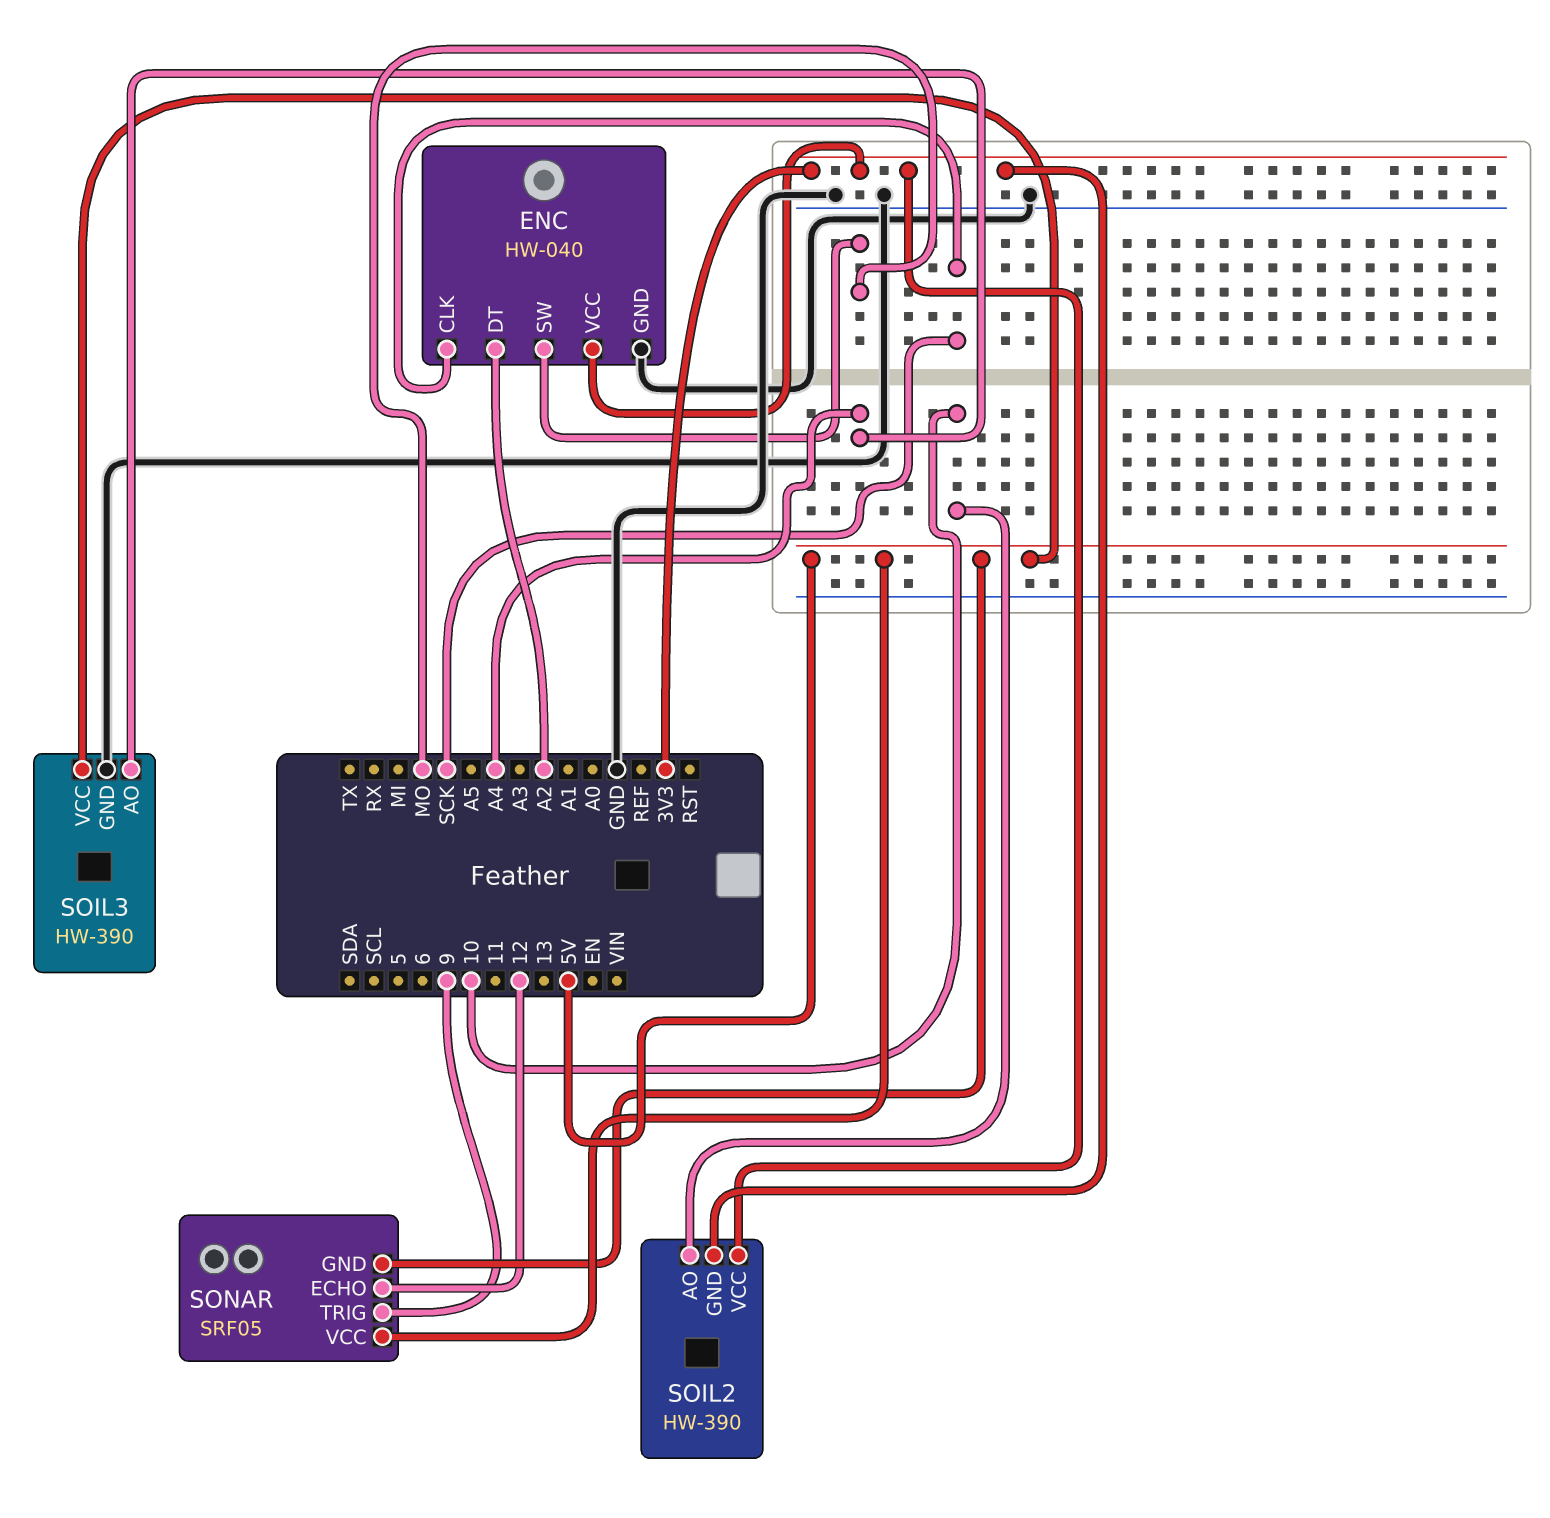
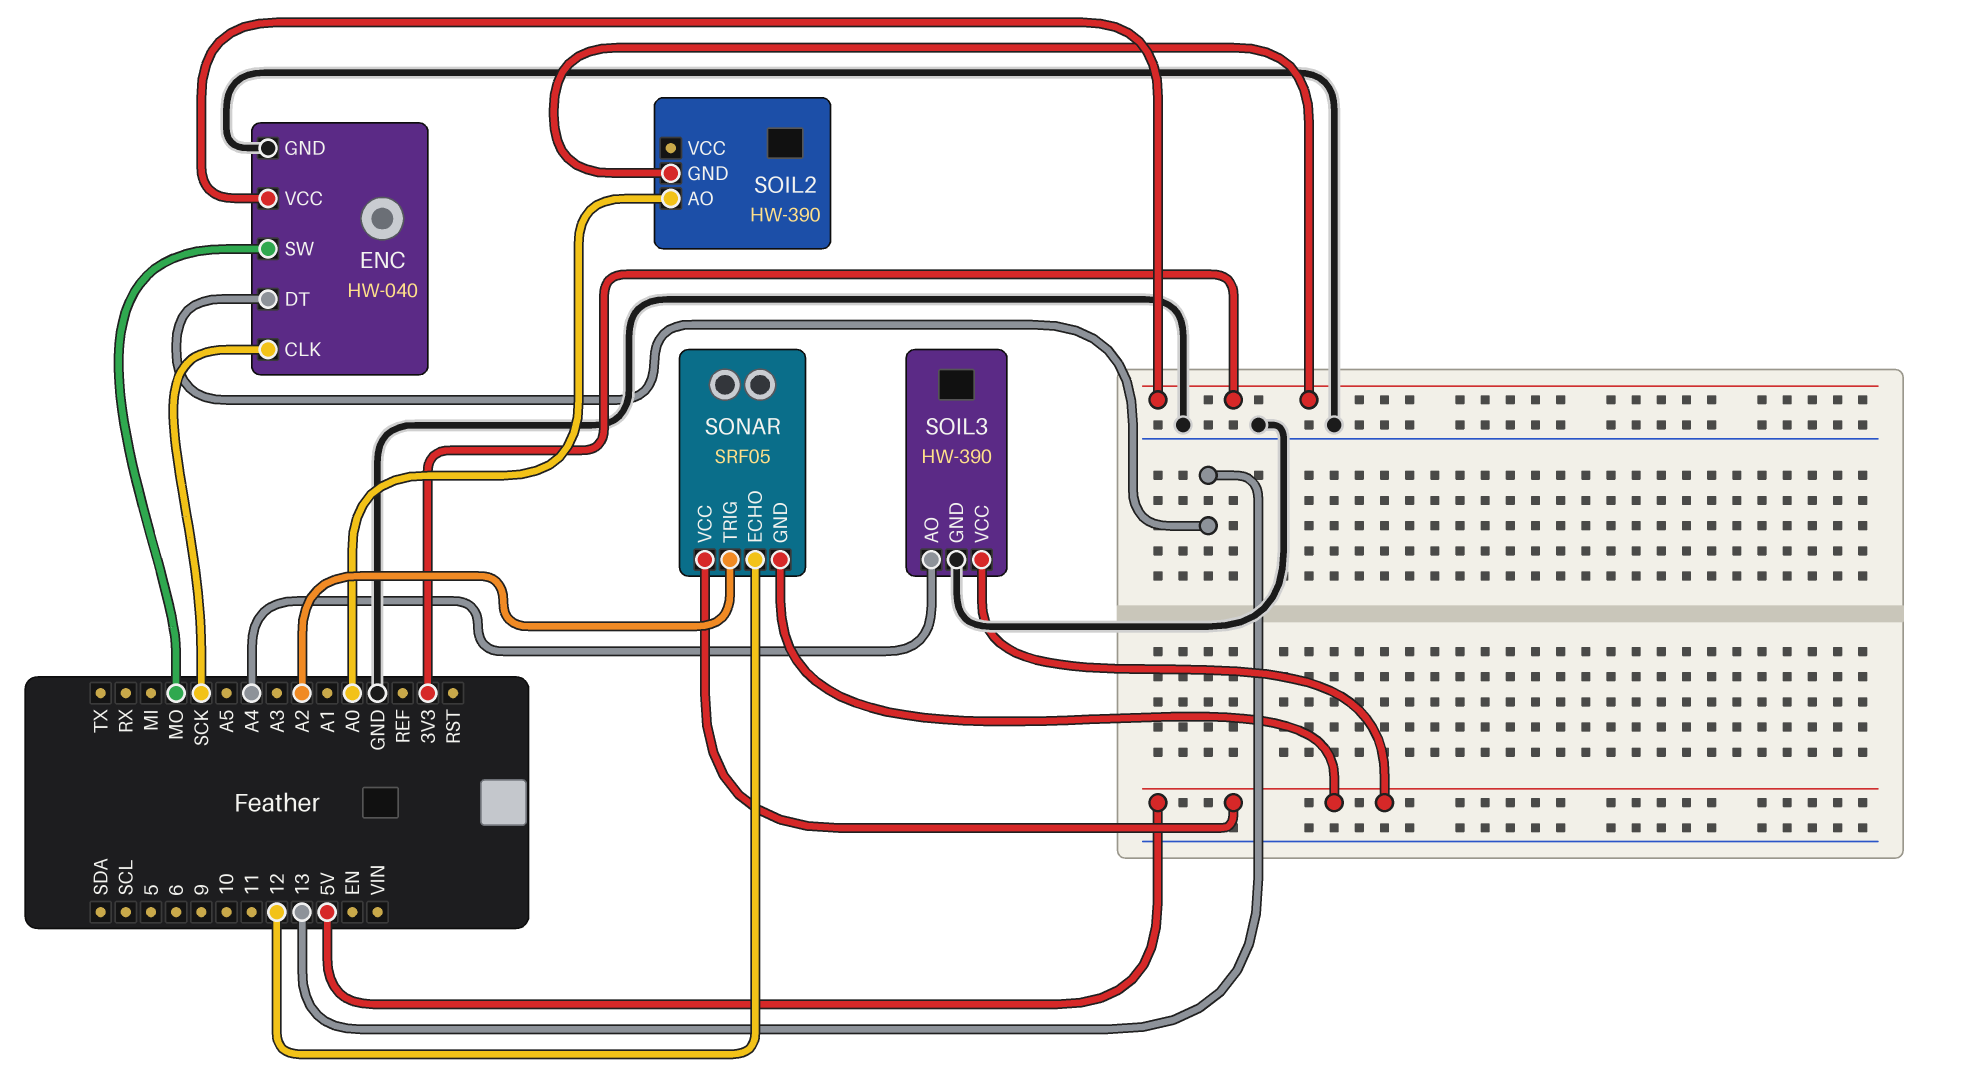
ENC pin DT: A2 -> 13
SOIL2 pin AO: 10 -> A0
SOIL2 pin VCC: 3V3 -> none
SONAR pin TRIG: 9 -> A2

